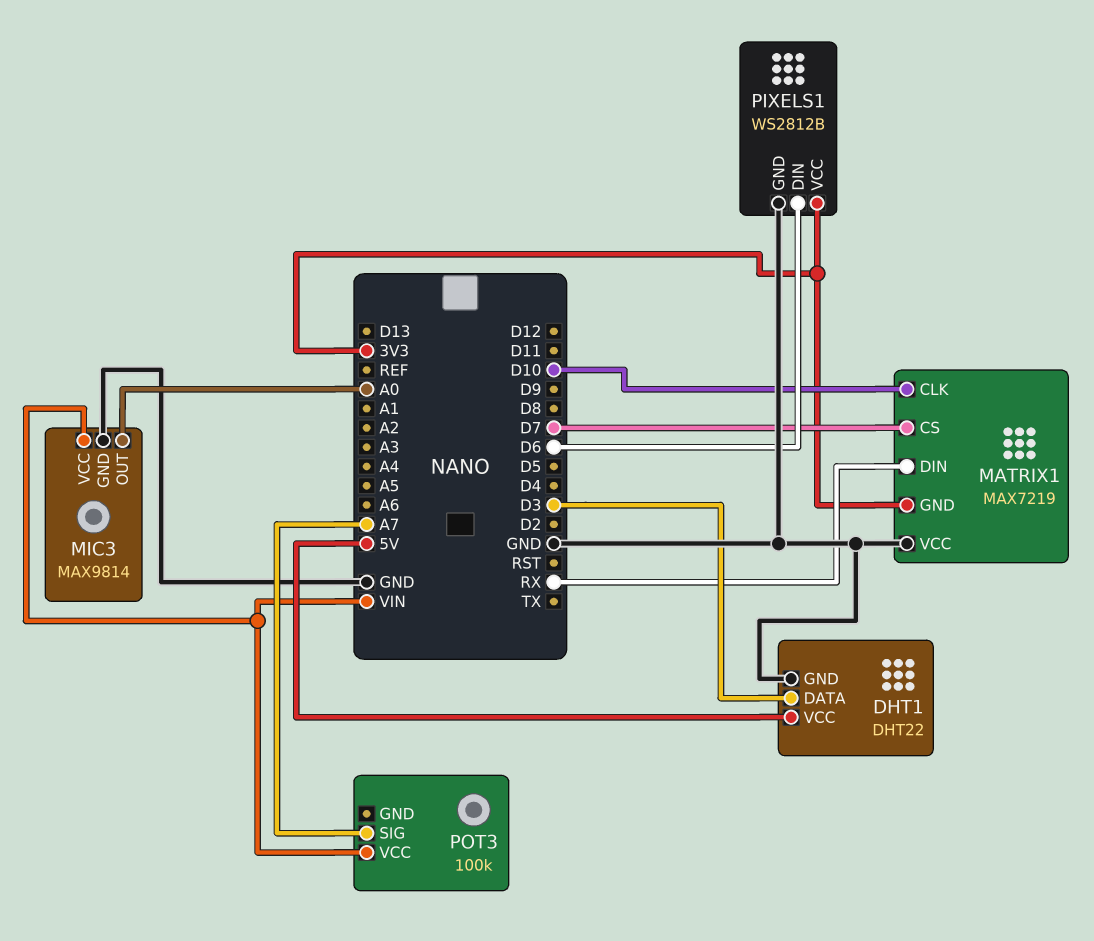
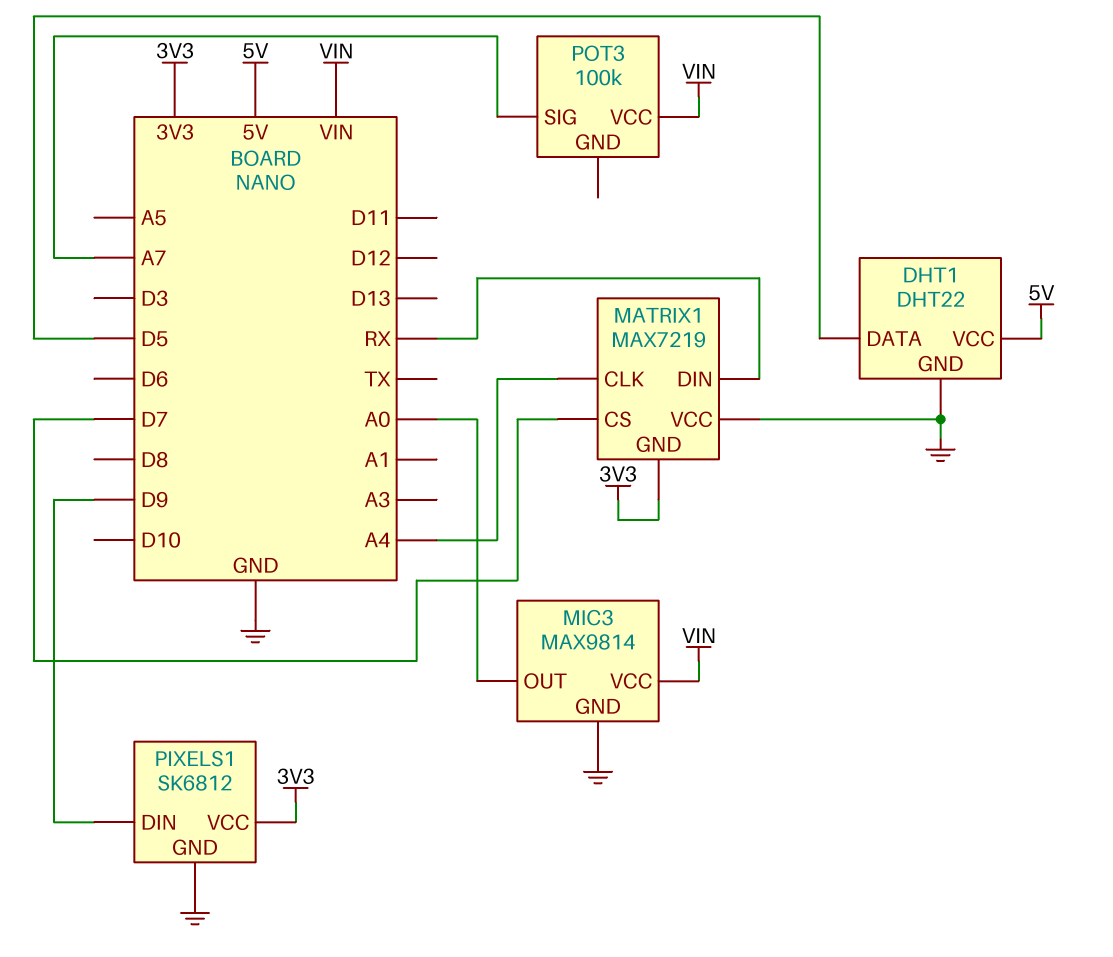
DHT1 pin DATA: D3 -> D5
MATRIX1 pin CLK: D10 -> A4
PIXELS1: WS2812B -> SK6812
PIXELS1 pin DIN: D6 -> D9

